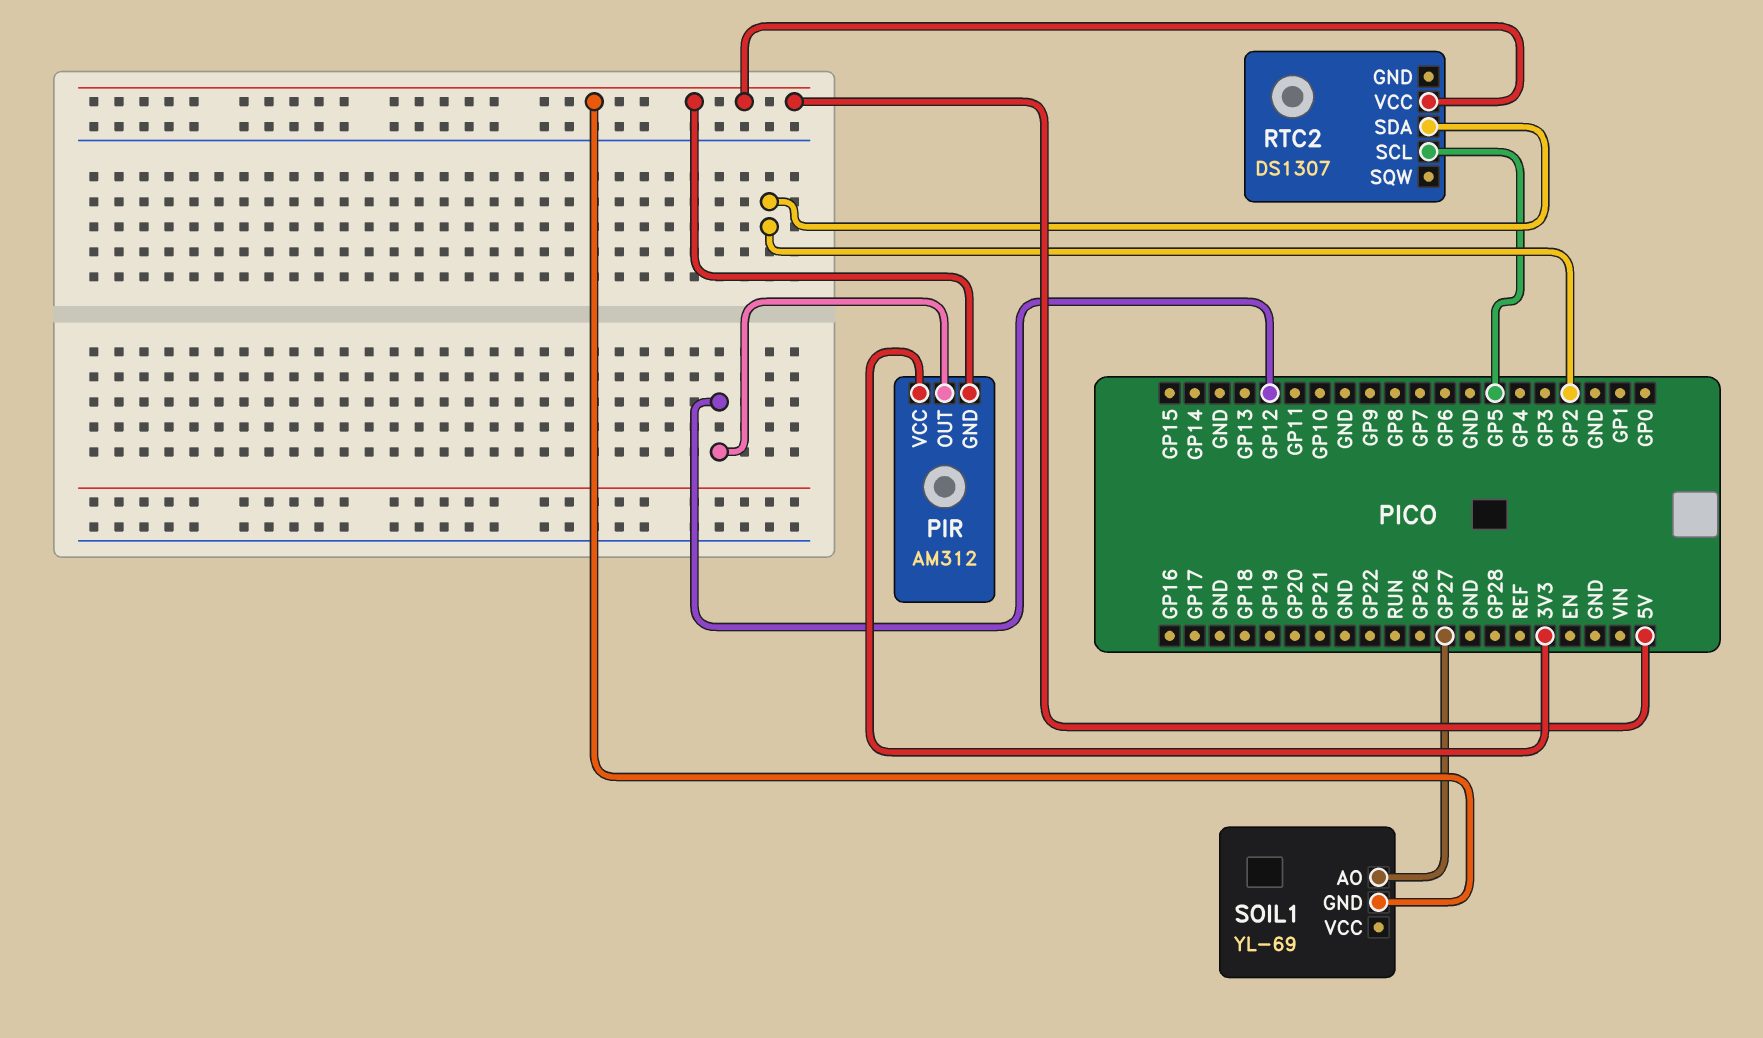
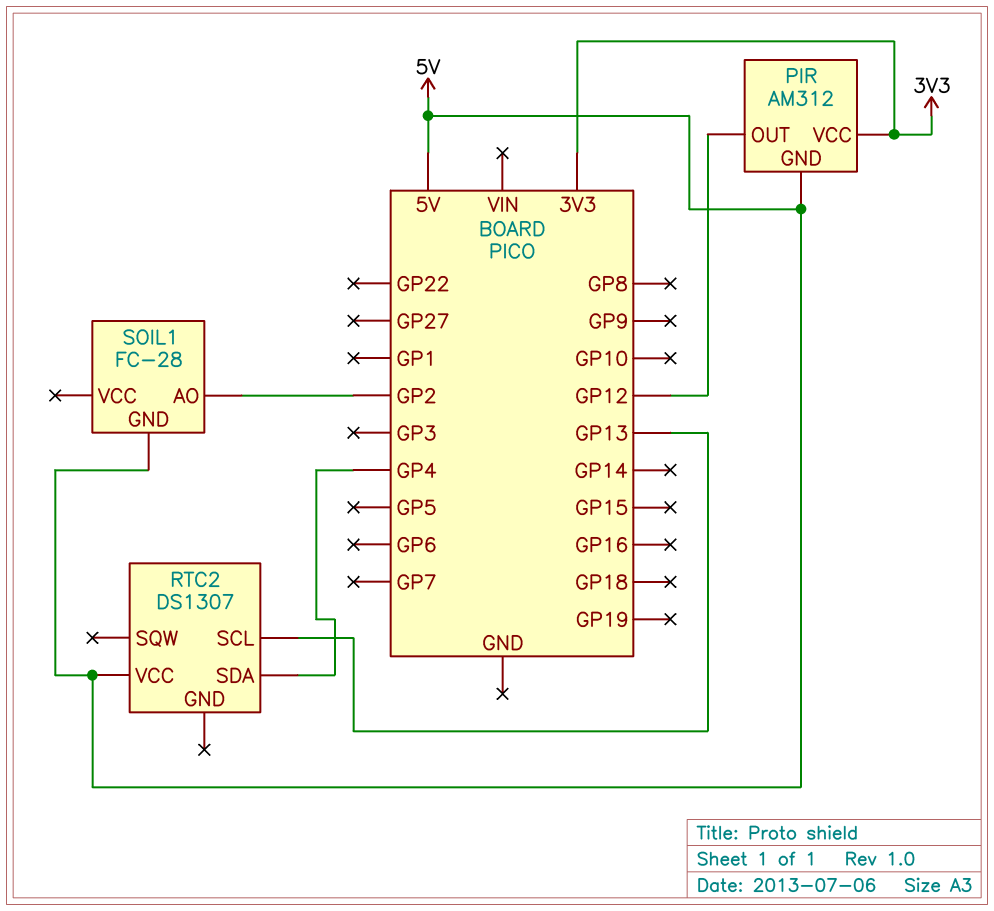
RTC2 pin SCL: GP5 -> GP13
RTC2 pin SDA: GP2 -> GP4
SOIL1: YL-69 -> FC-28
SOIL1 pin AO: GP27 -> GP2

